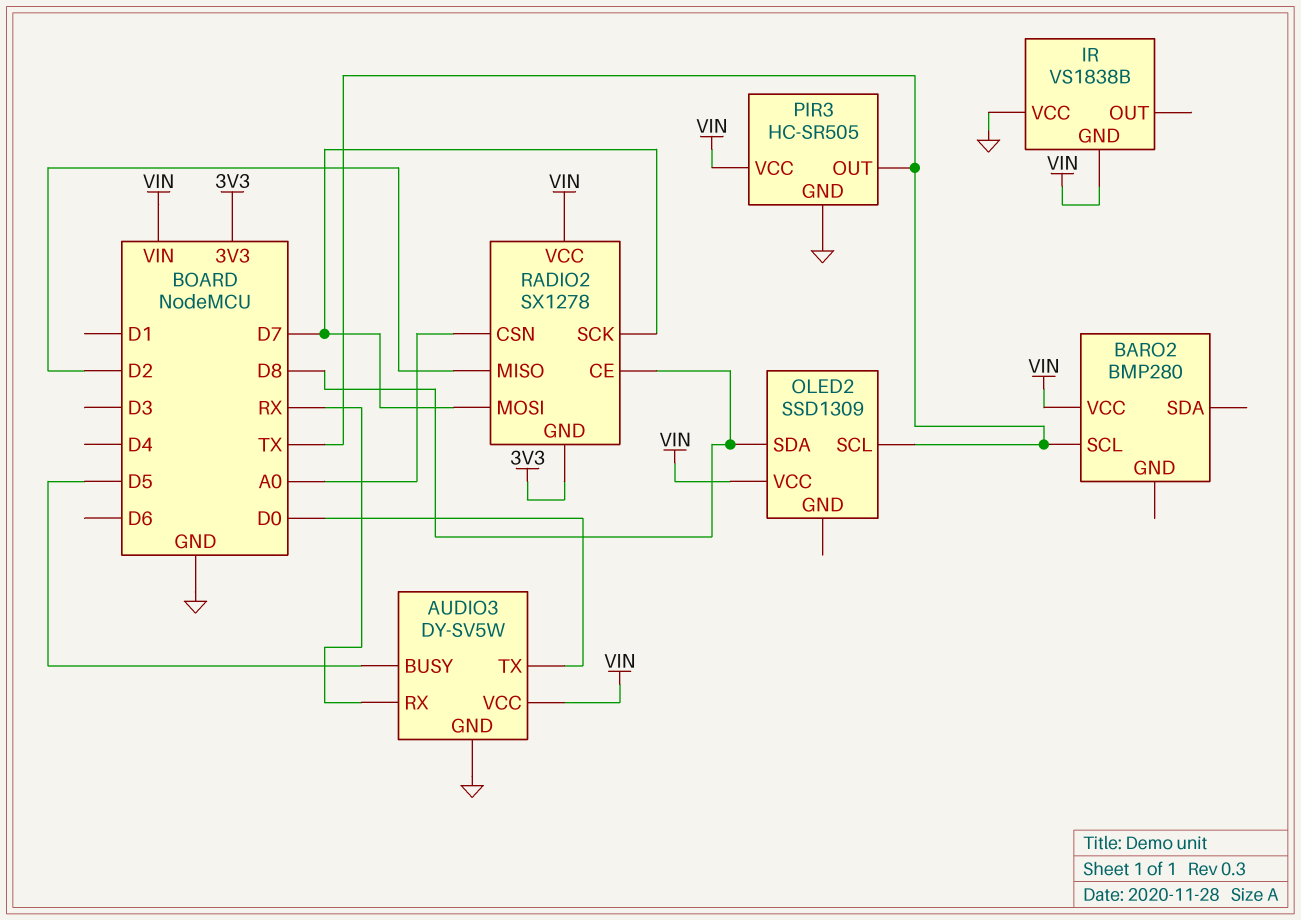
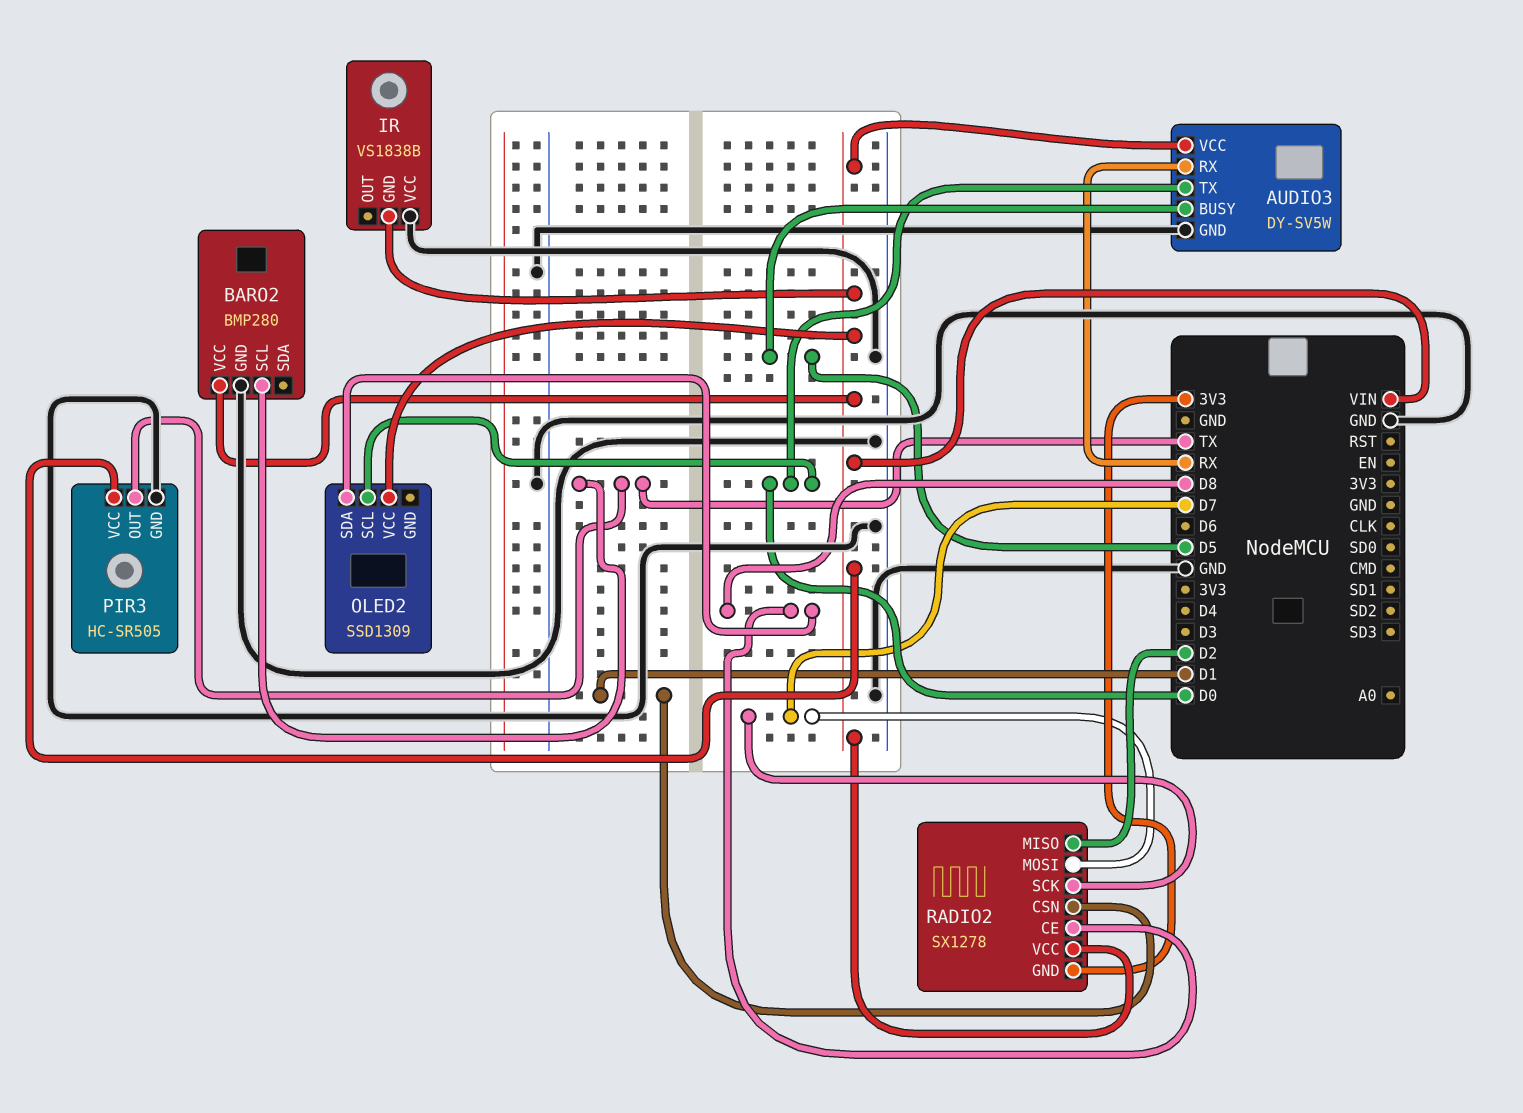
BARO2 pin GND: none -> GND
OLED2 pin SCL: TX -> D0
RADIO2 pin CSN: A0 -> D1

